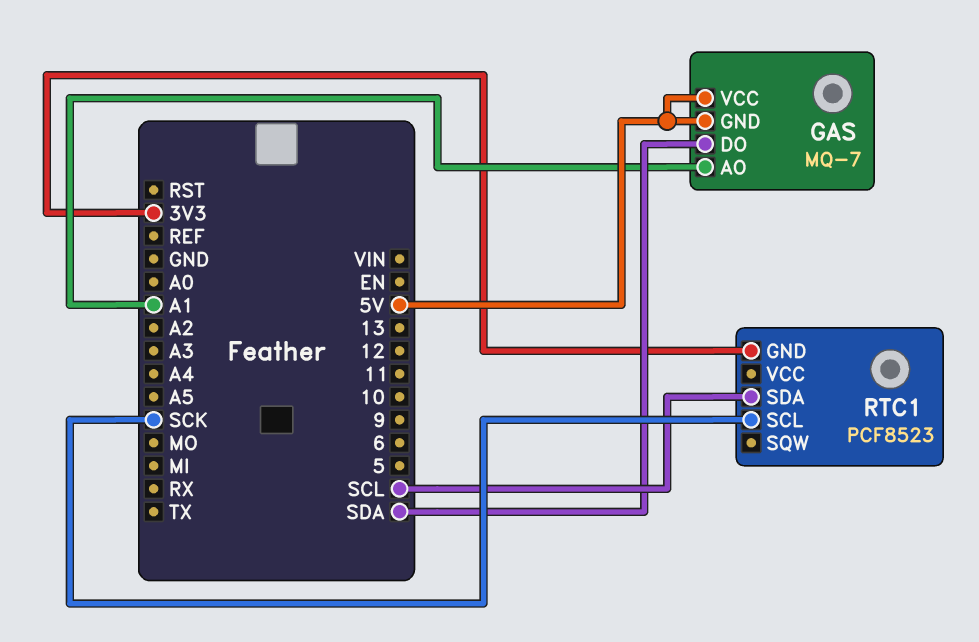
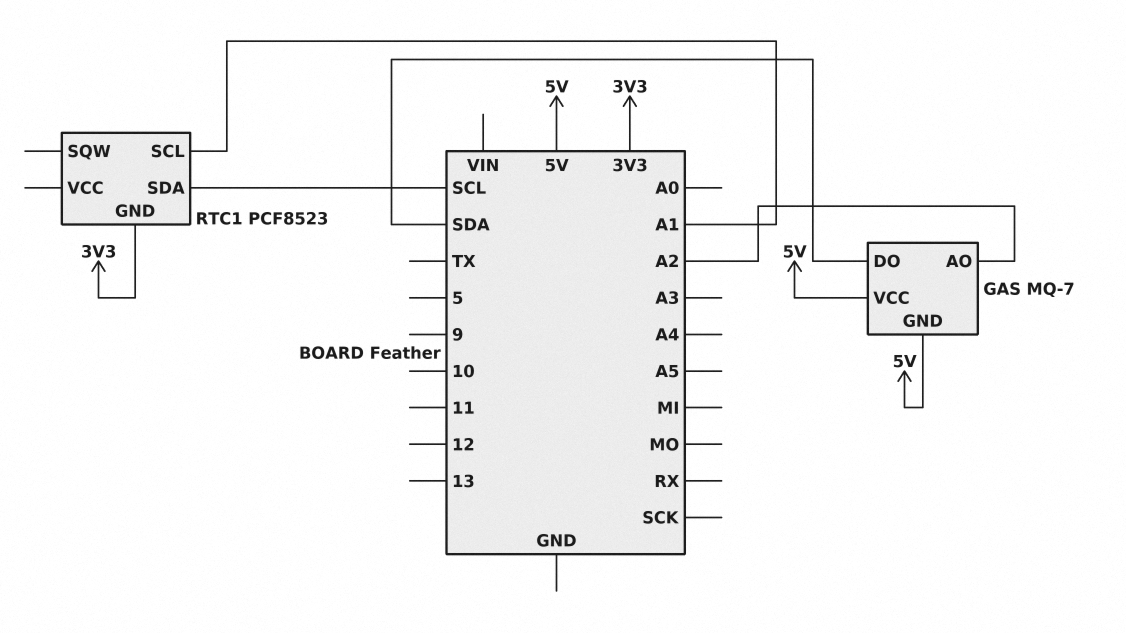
GAS pin AO: A1 -> A2
RTC1 pin SCL: SCK -> A1

